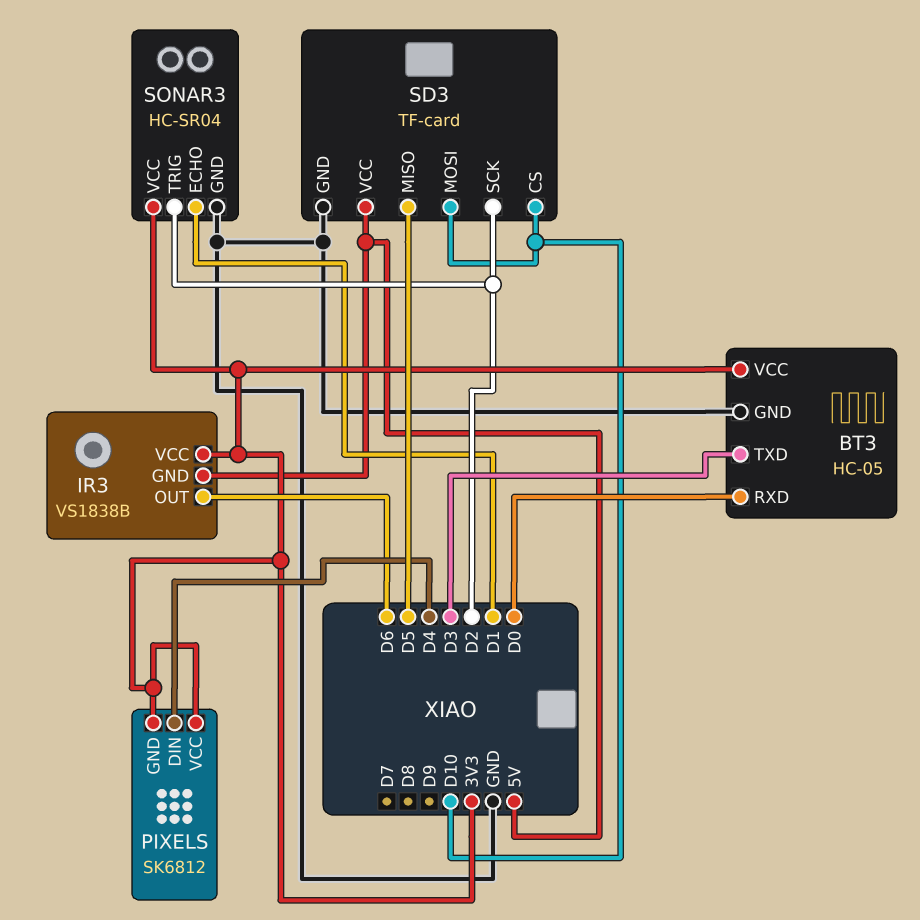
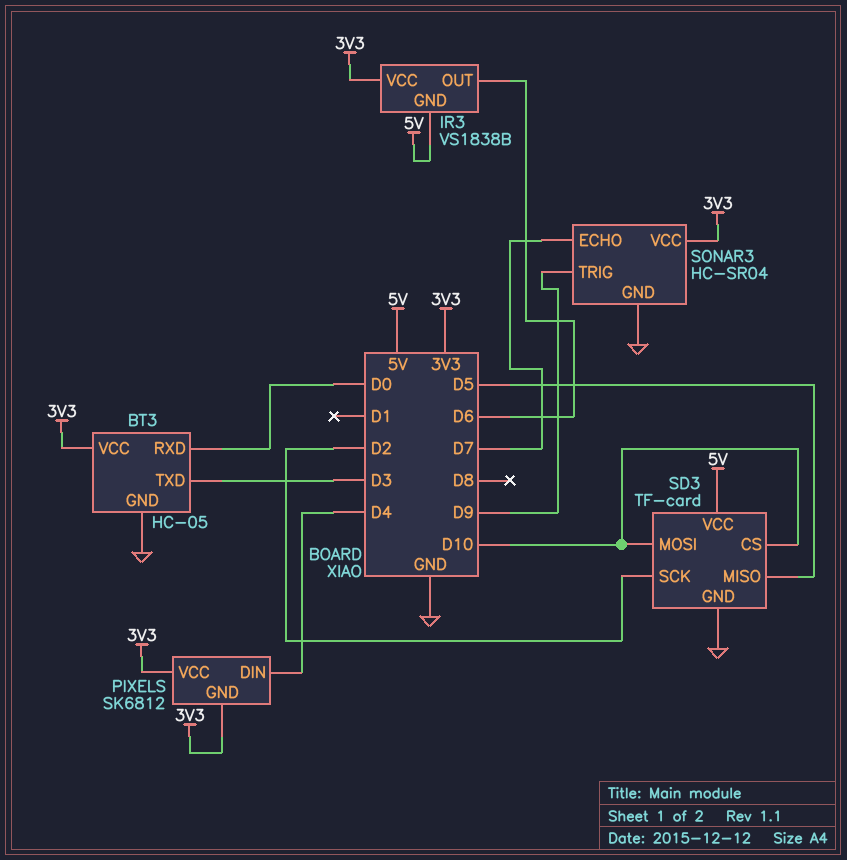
SONAR3 pin ECHO: D1 -> D7
SONAR3 pin TRIG: D2 -> D9

